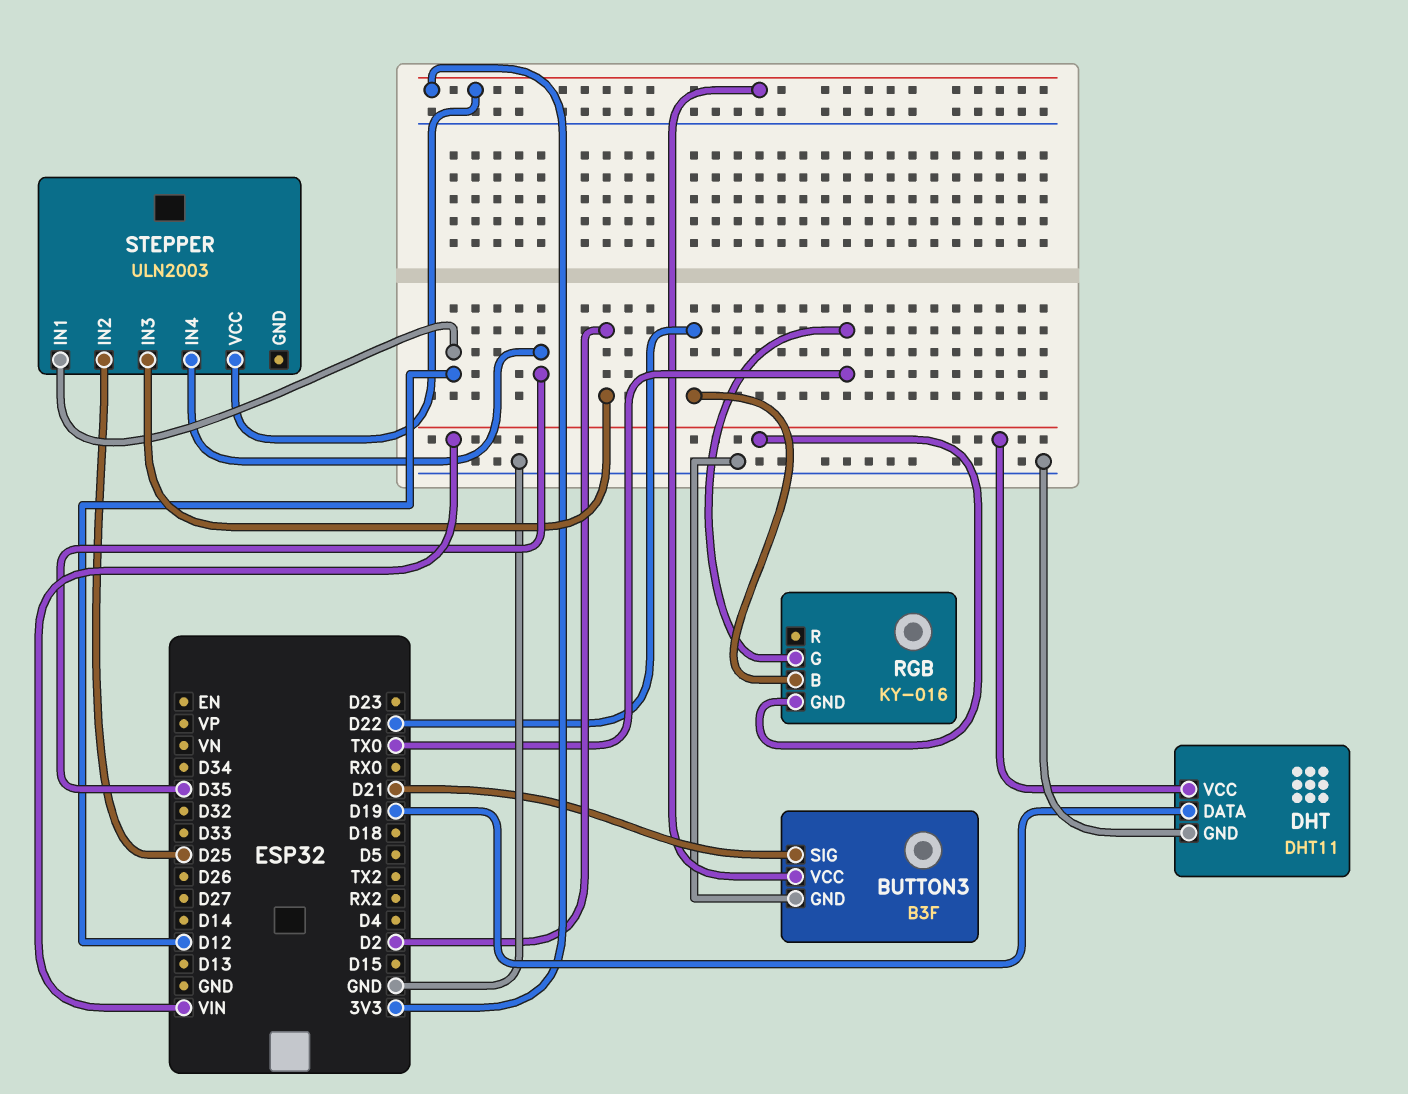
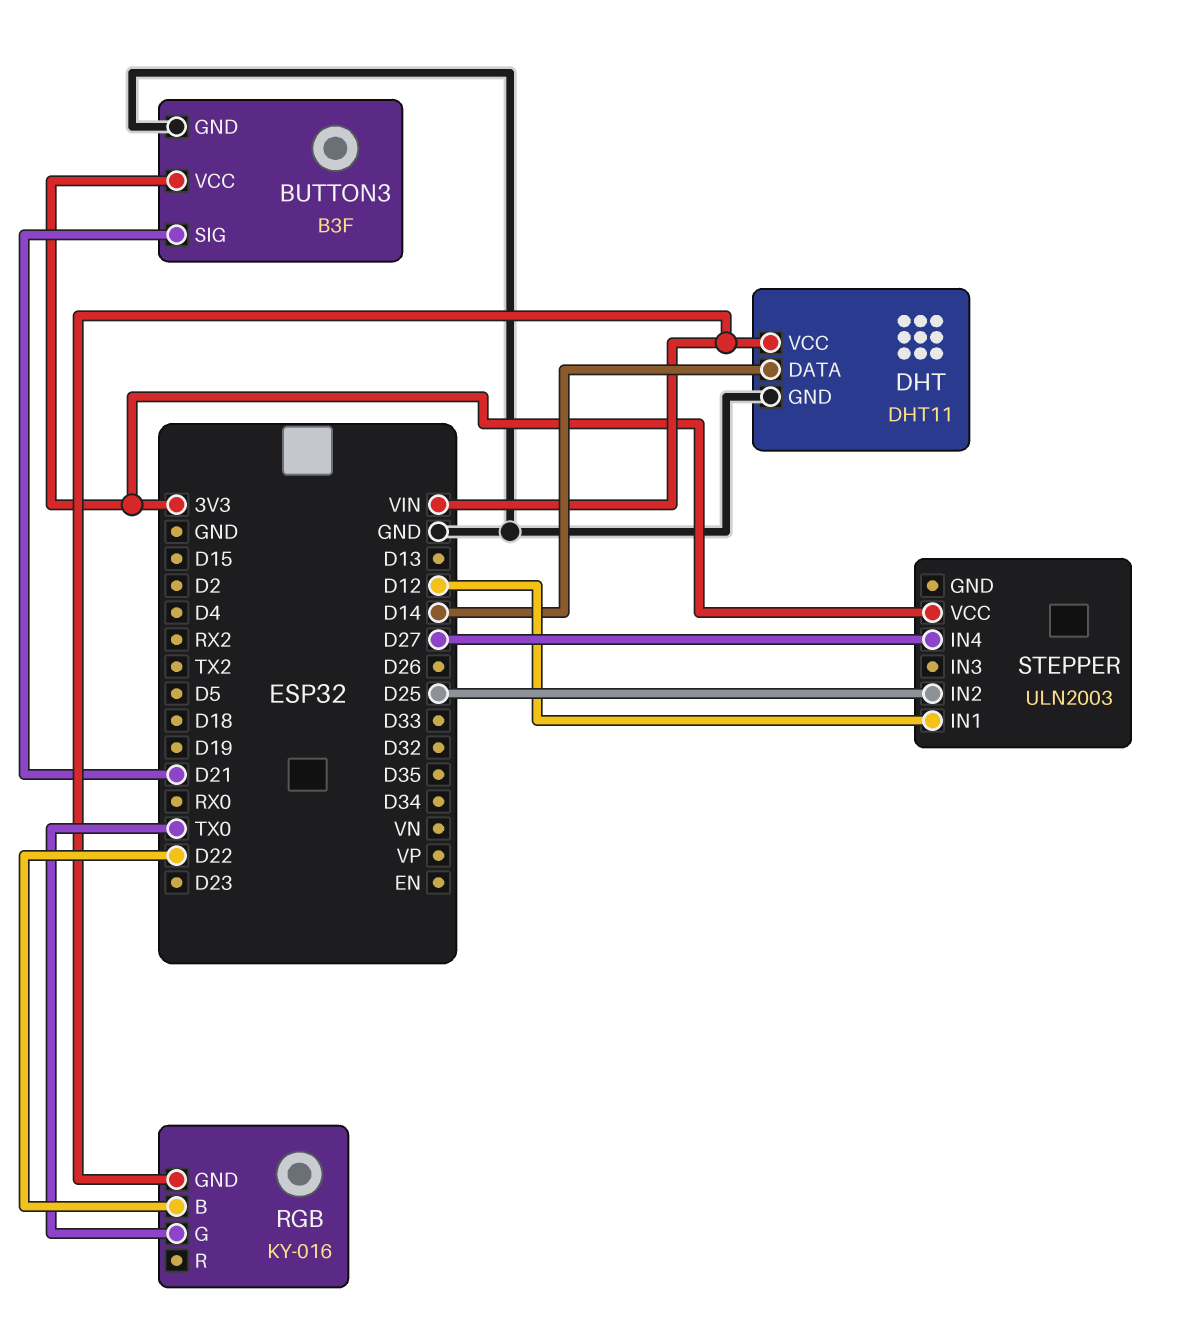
DHT pin DATA: D19 -> D14
STEPPER pin IN3: D2 -> none
STEPPER pin IN4: D35 -> D27

